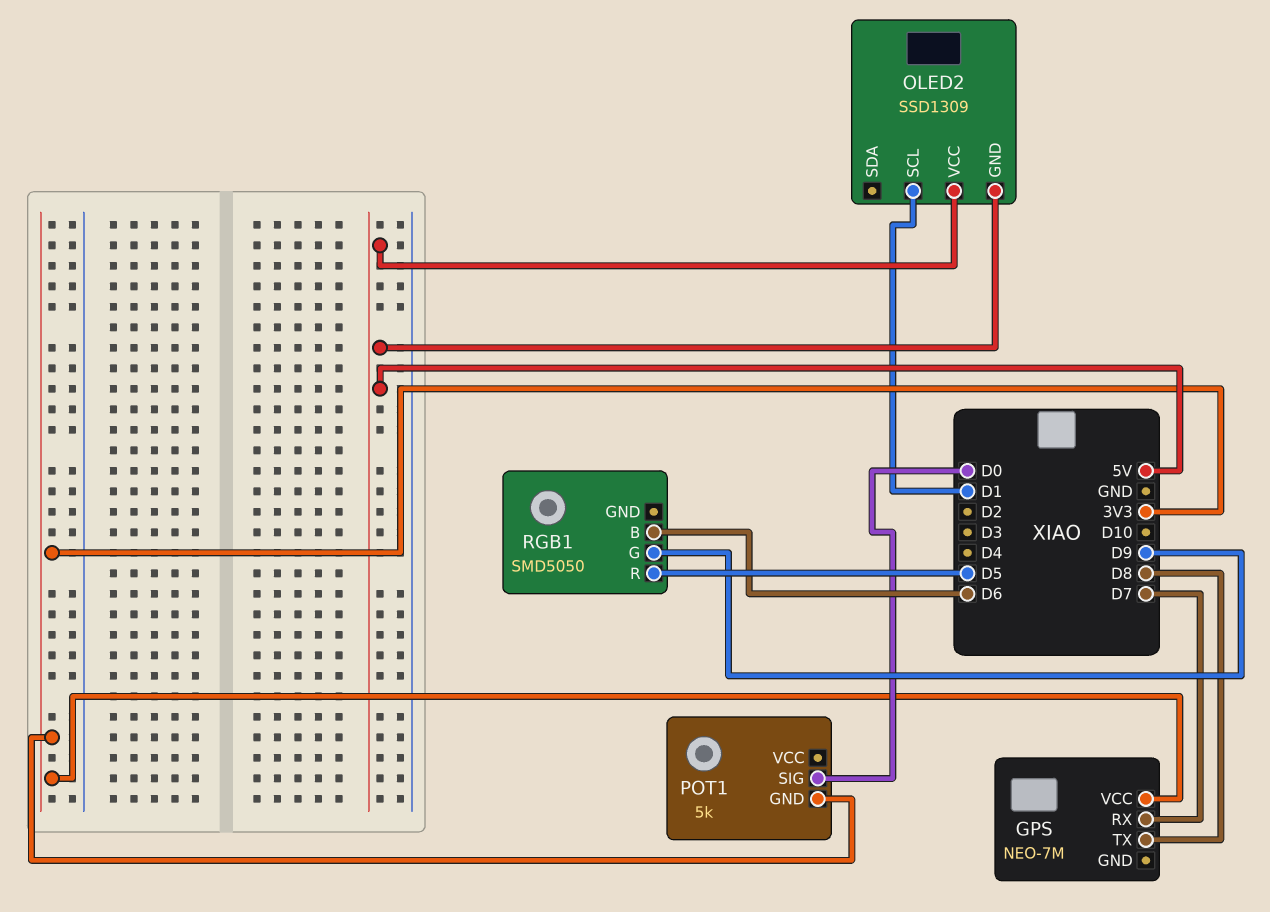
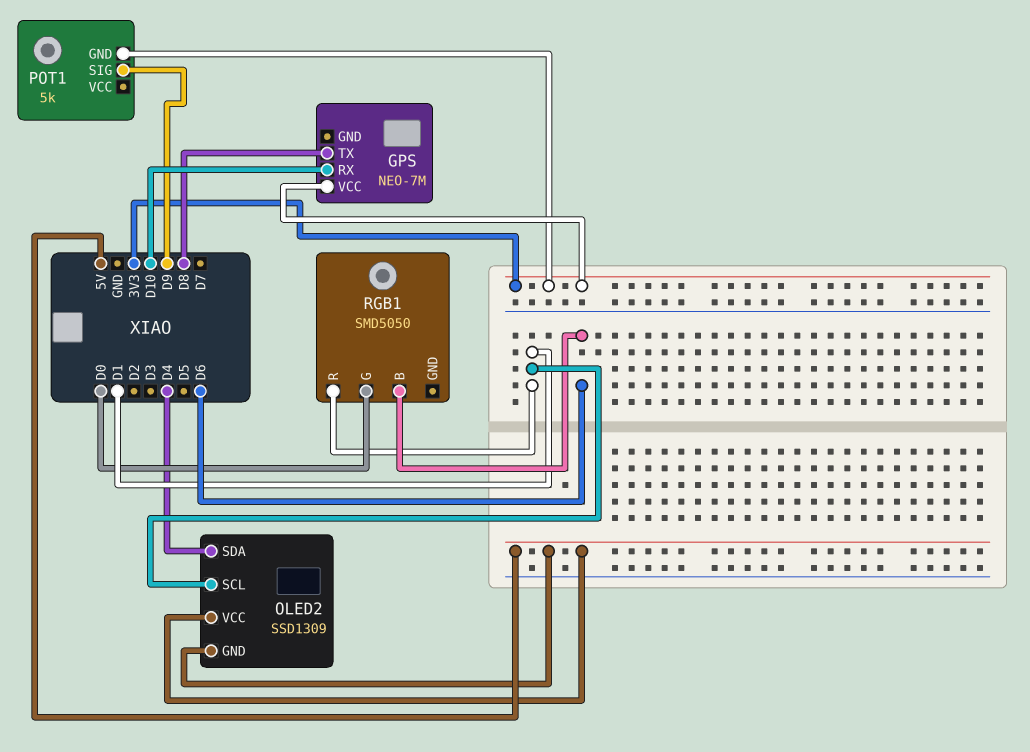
GPS pin RX: D7 -> D10
OLED2 pin SDA: none -> D4
POT1 pin SIG: D0 -> D9
RGB1 pin G: D9 -> D0
RGB1 pin R: D5 -> D1

